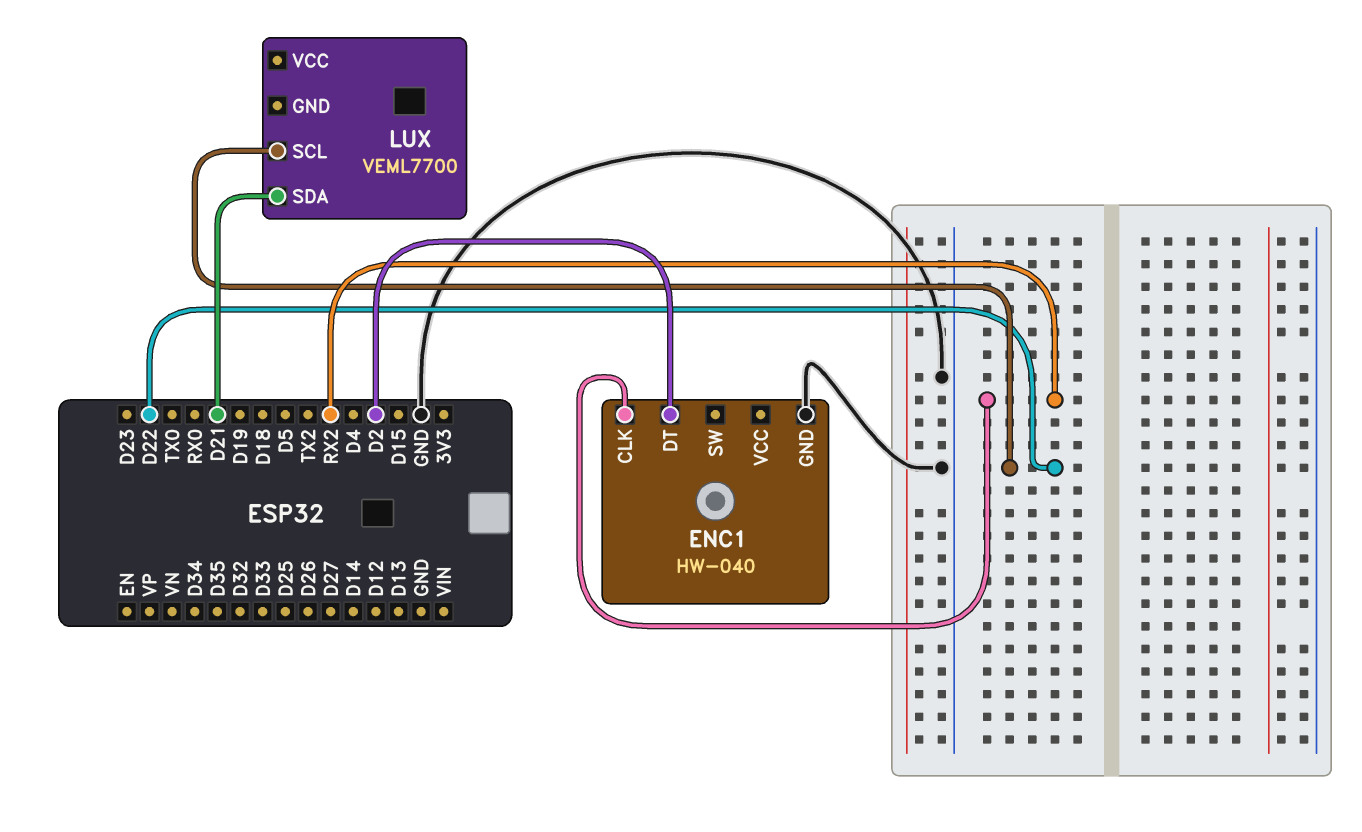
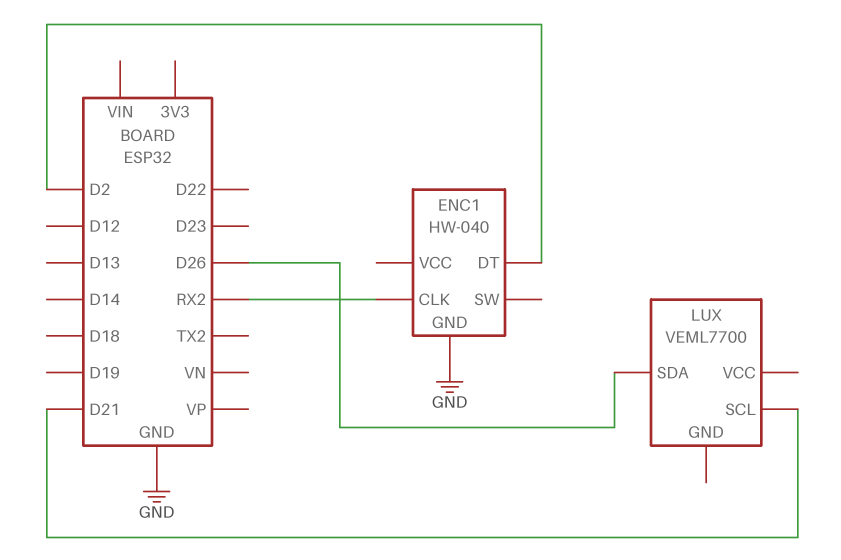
LUX pin SCL: D22 -> D21
LUX pin SDA: D21 -> D26

